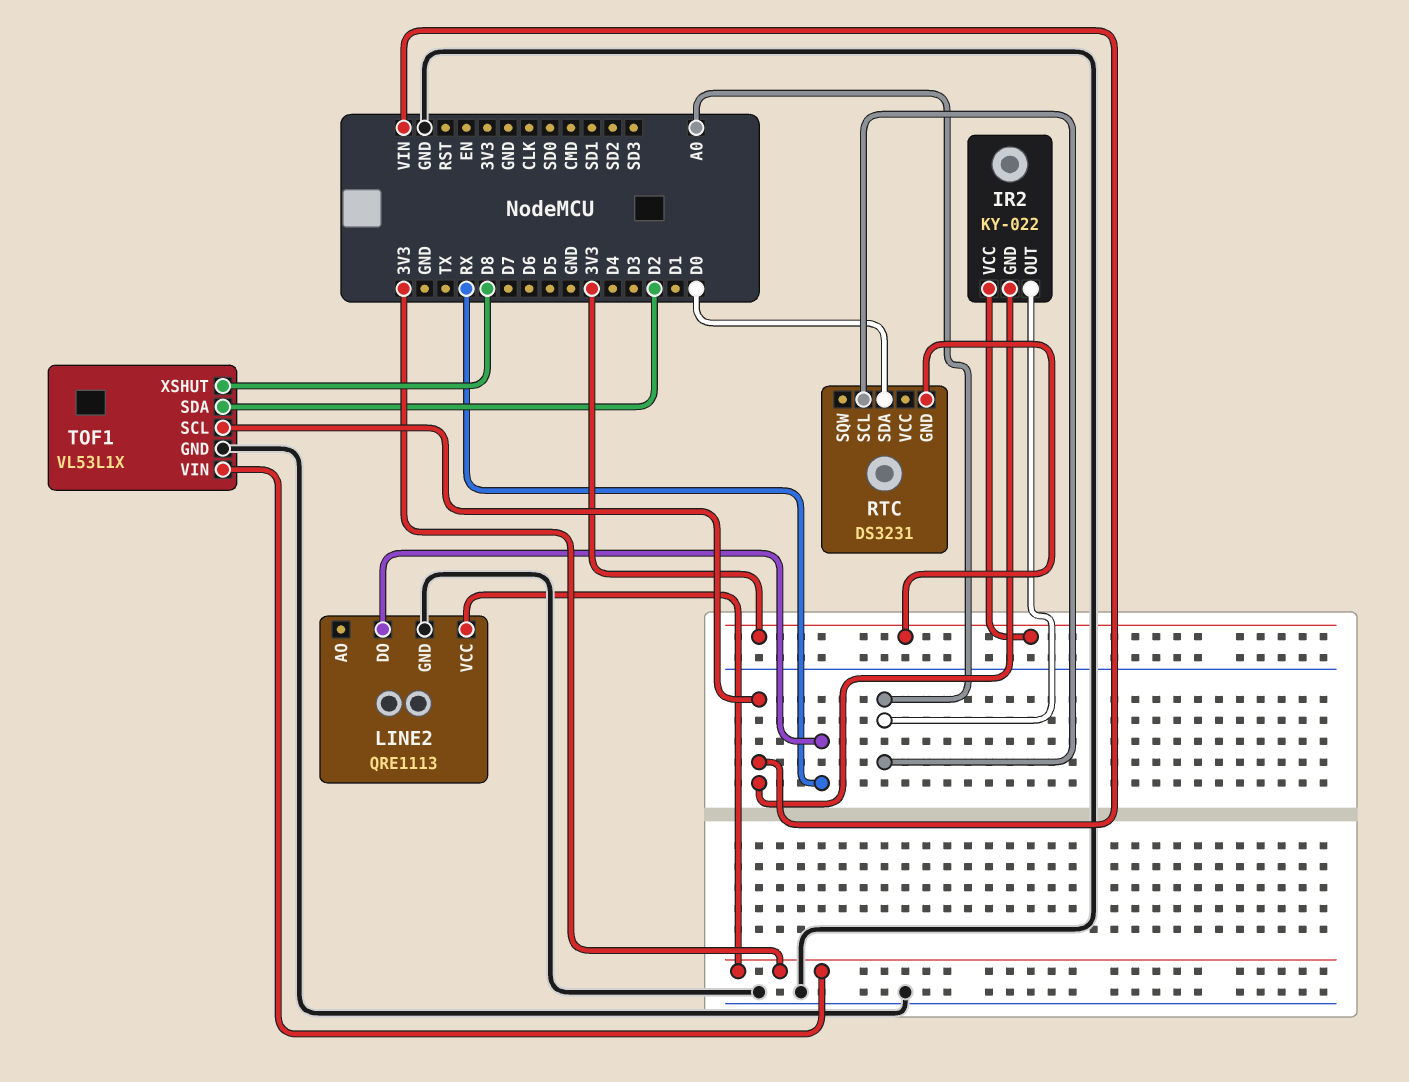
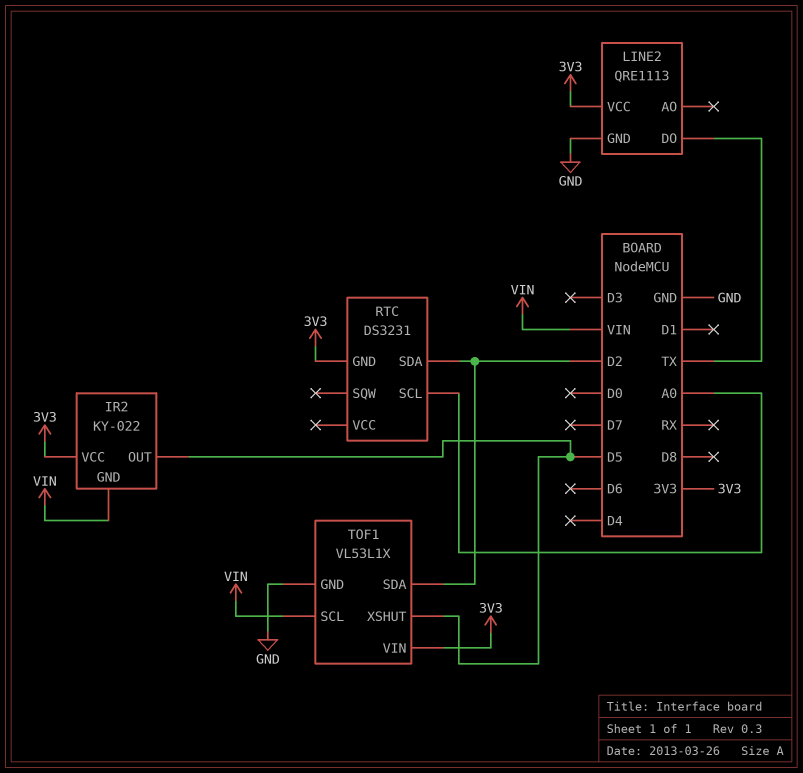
IR2 pin OUT: A0 -> D5
LINE2 pin DO: RX -> TX
RTC pin SDA: D0 -> D2
TOF1 pin XSHUT: D8 -> D5

